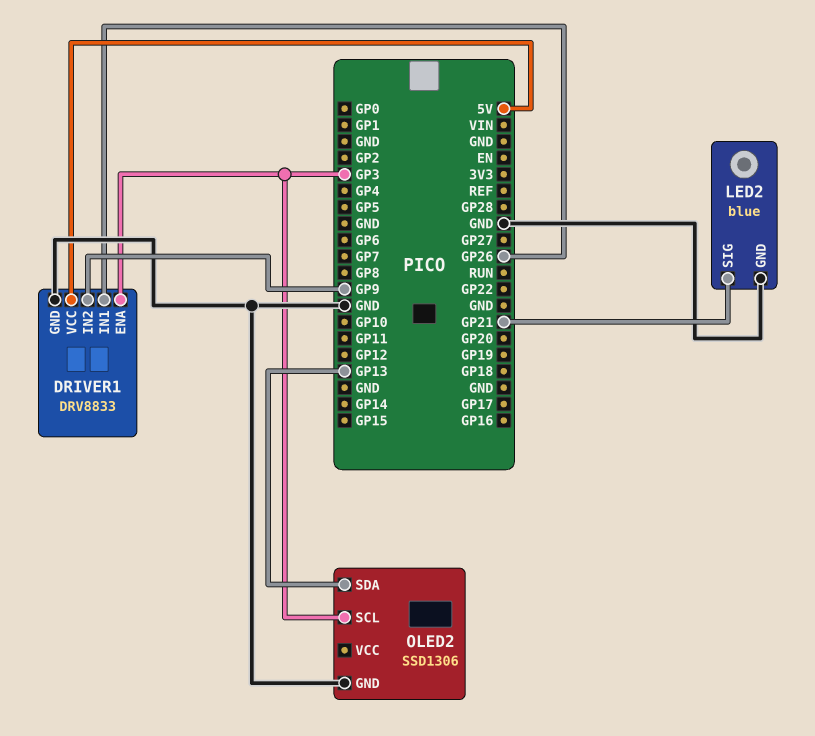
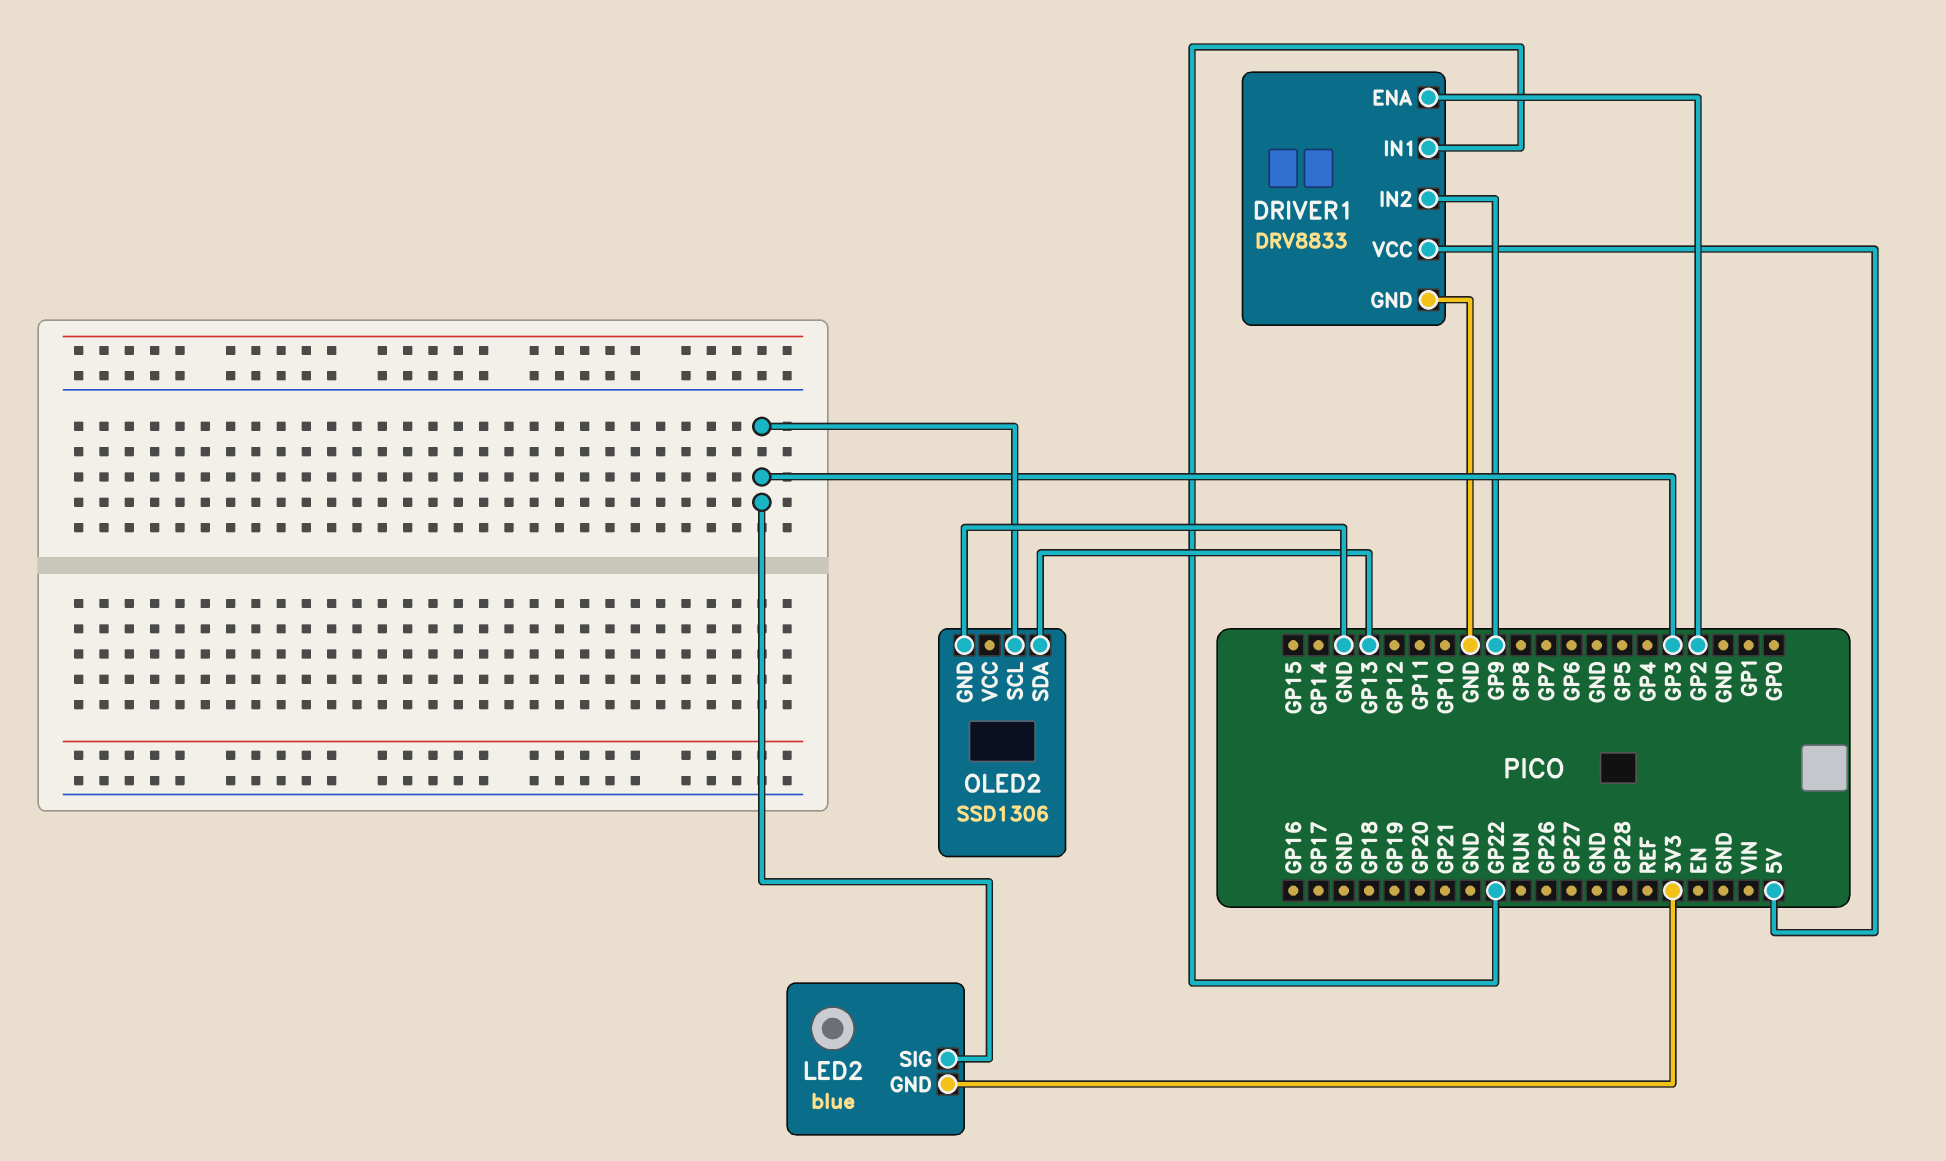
DRIVER1 pin ENA: GP3 -> GP2
DRIVER1 pin IN1: GP26 -> GP22
LED2 pin GND: GND -> 3V3
LED2 pin SIG: GP21 -> GP3

